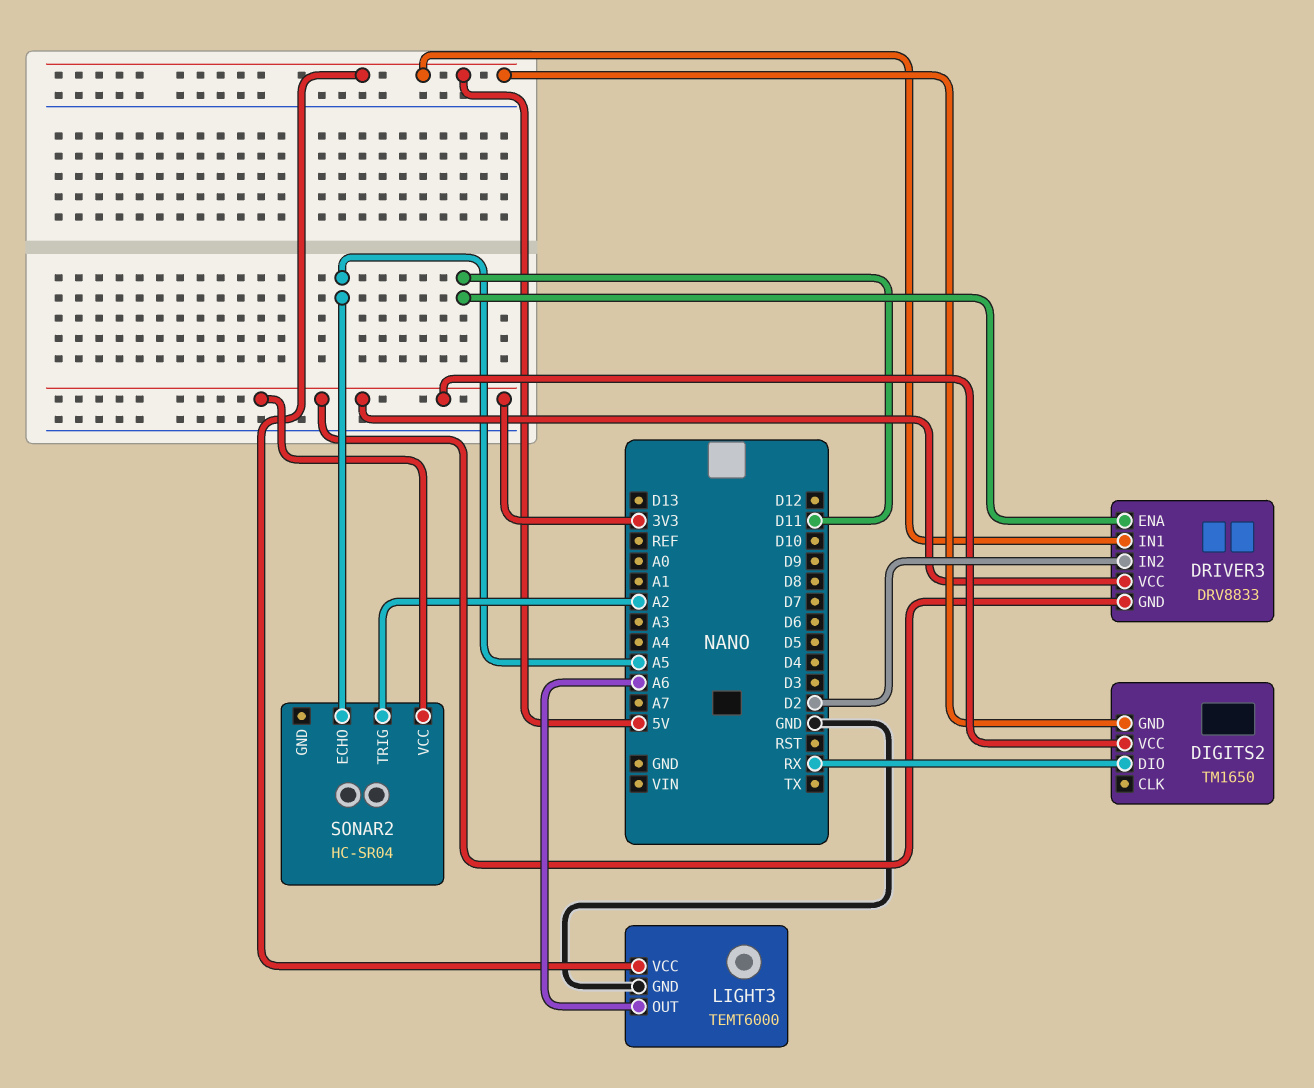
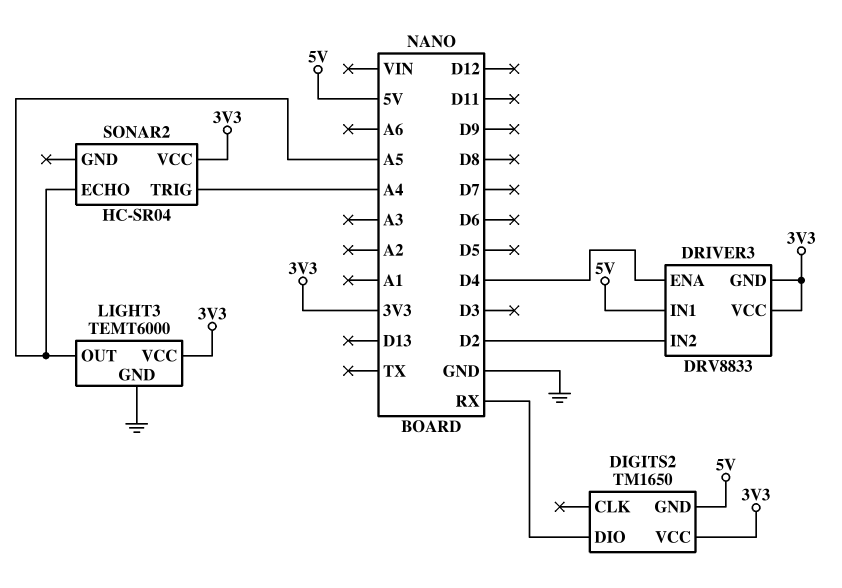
DRIVER3 pin ENA: D11 -> D4
LIGHT3 pin OUT: A6 -> A5
LIGHT3 pin VCC: 5V -> 3V3
SONAR2 pin TRIG: A2 -> A4

